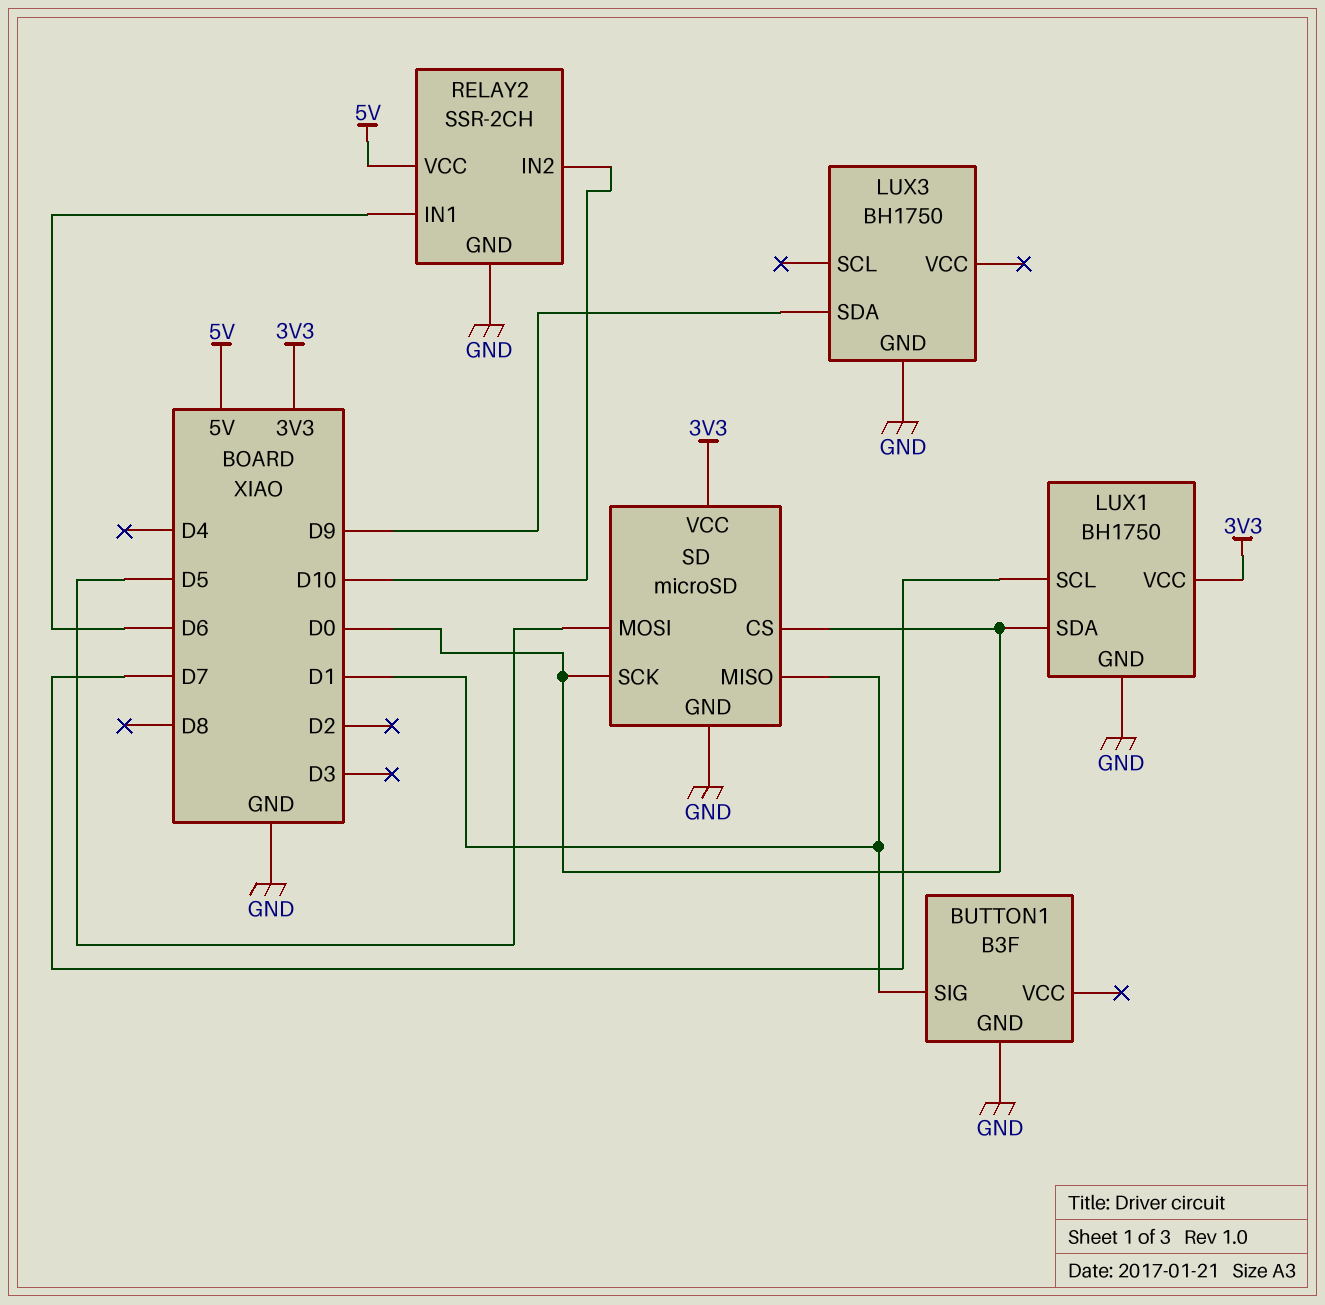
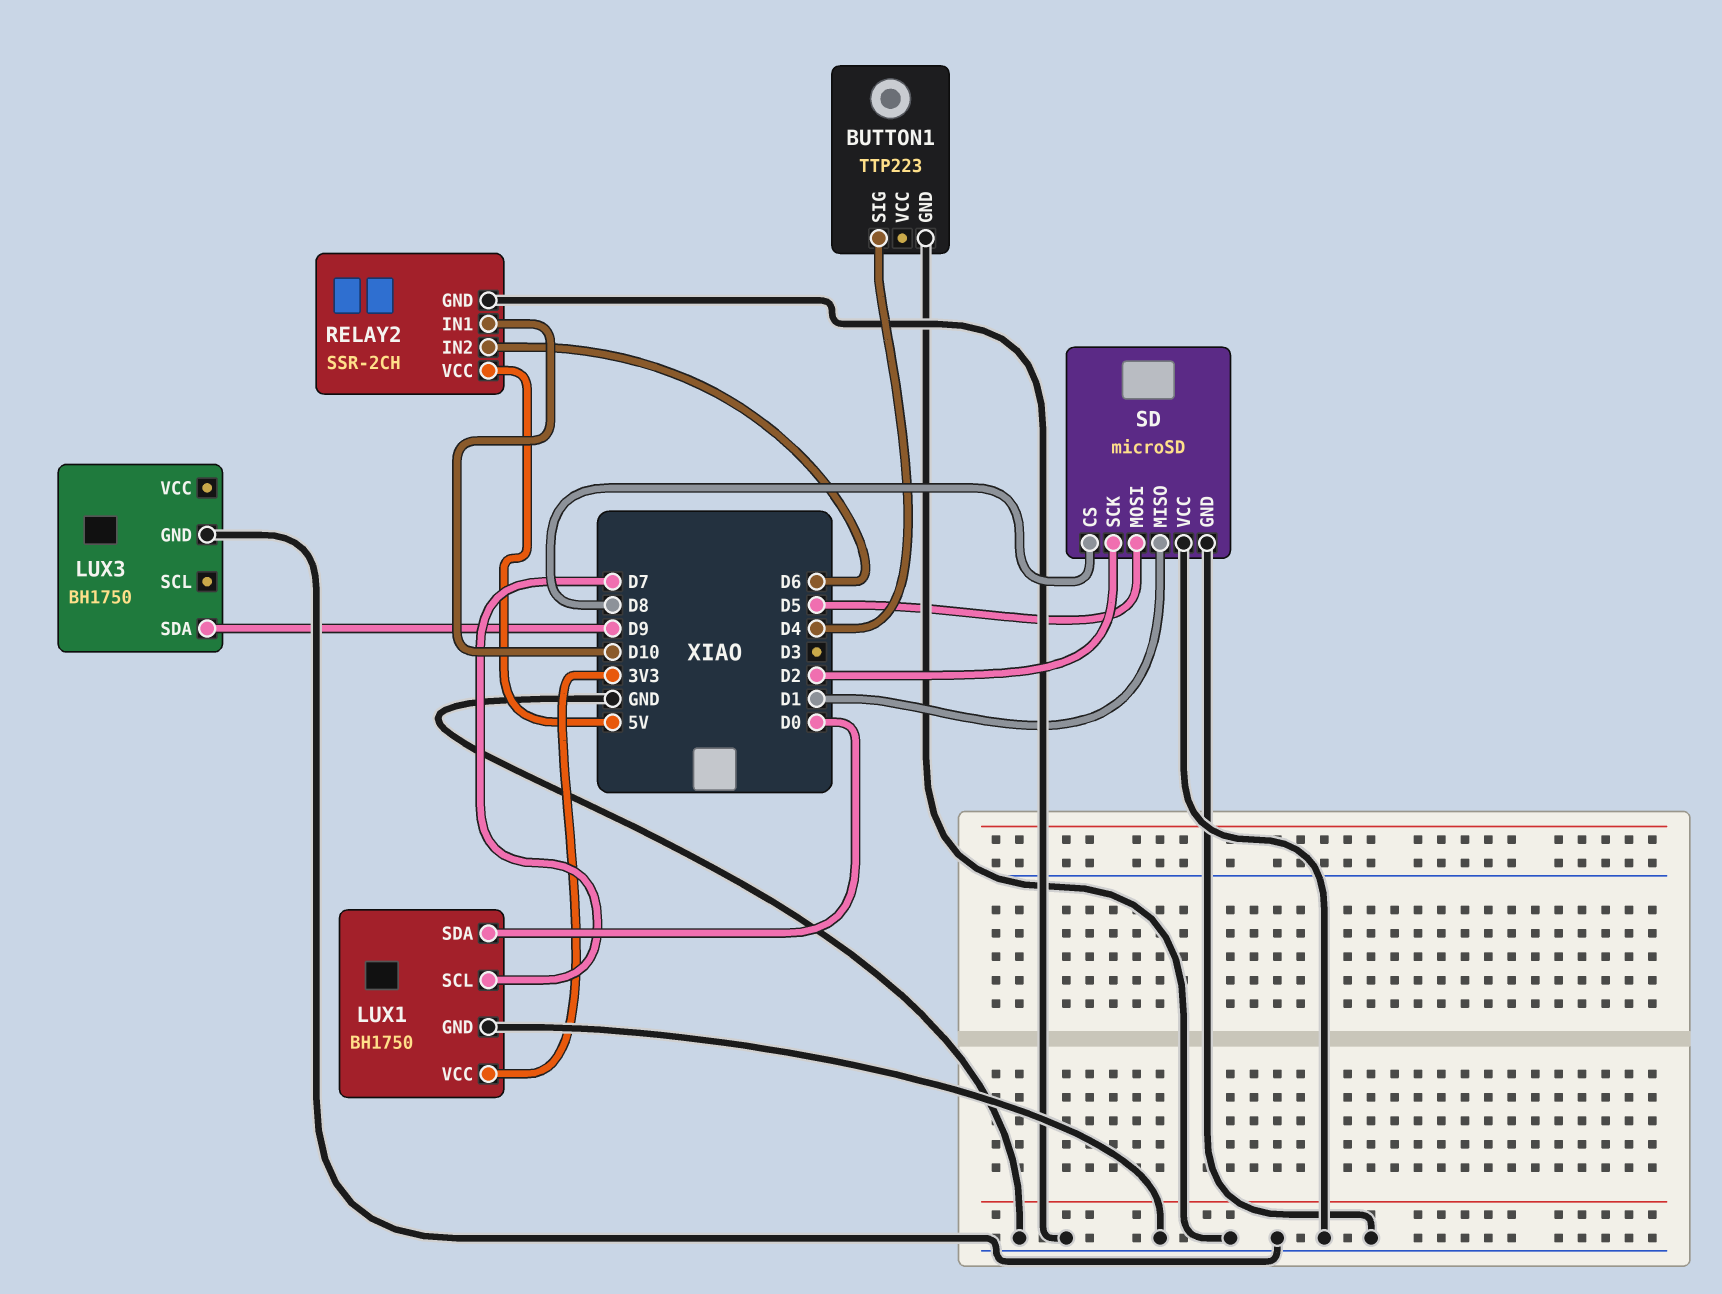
BUTTON1: B3F -> TTP223
BUTTON1 pin SIG: D1 -> D4
RELAY2 pin IN1: D6 -> D10
RELAY2 pin IN2: D10 -> D6
SD pin CS: D0 -> D8
SD pin SCK: D0 -> D2
SD pin VCC: 3V3 -> GND

